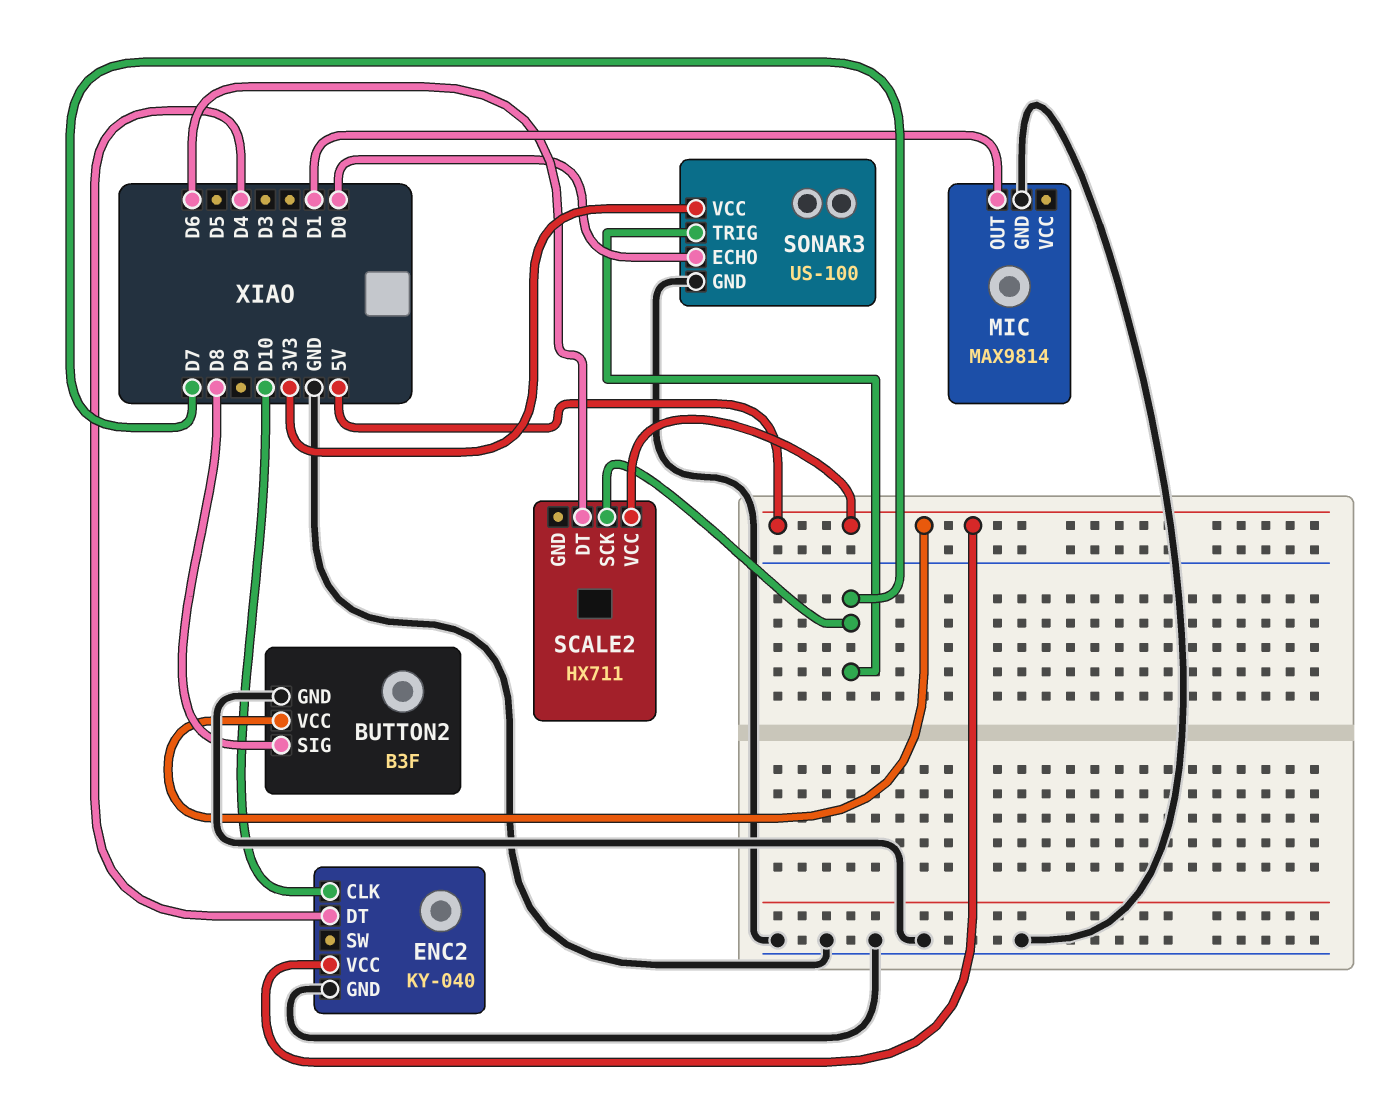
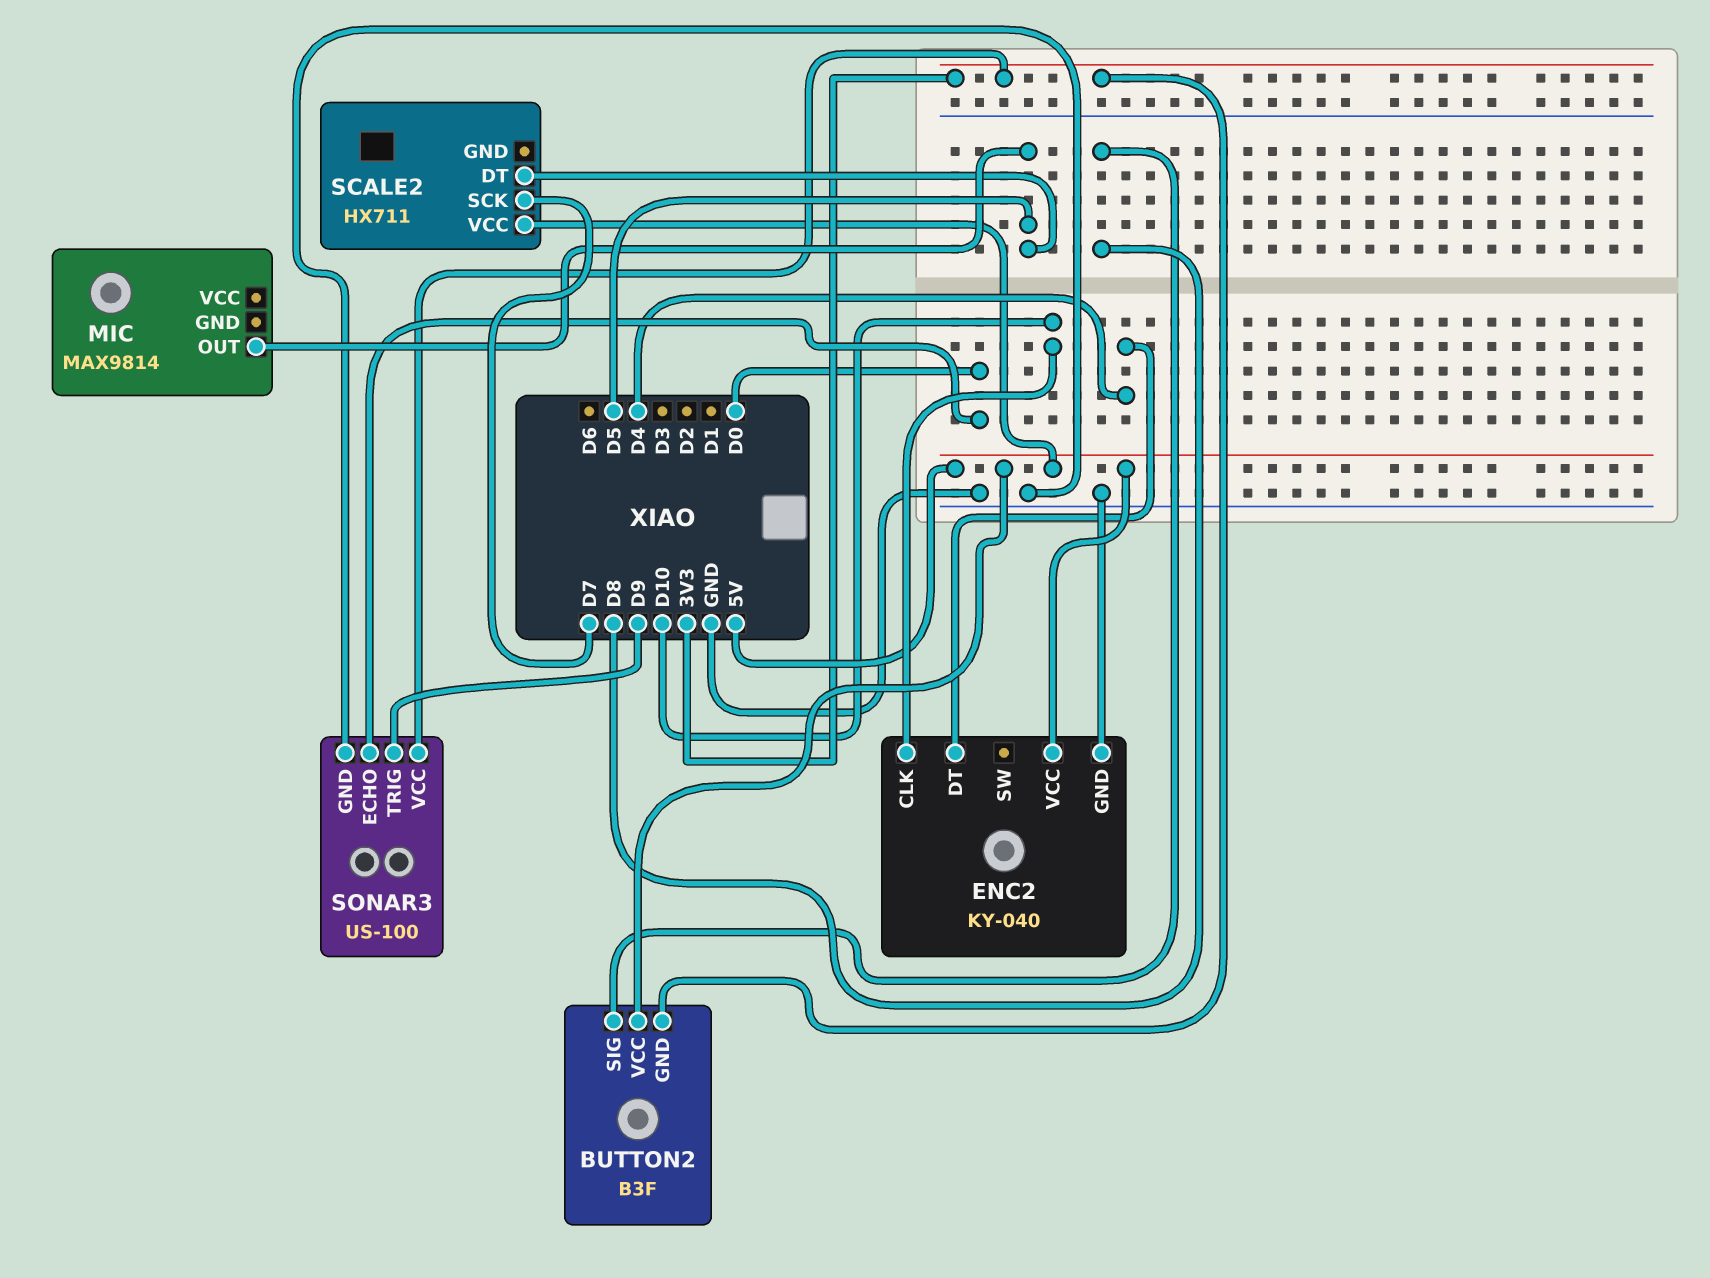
BUTTON2 pin GND: GND -> 3V3
MIC pin GND: GND -> none
MIC pin OUT: D1 -> D5
SCALE2 pin DT: D6 -> D5
SONAR3 pin TRIG: D7 -> D9

